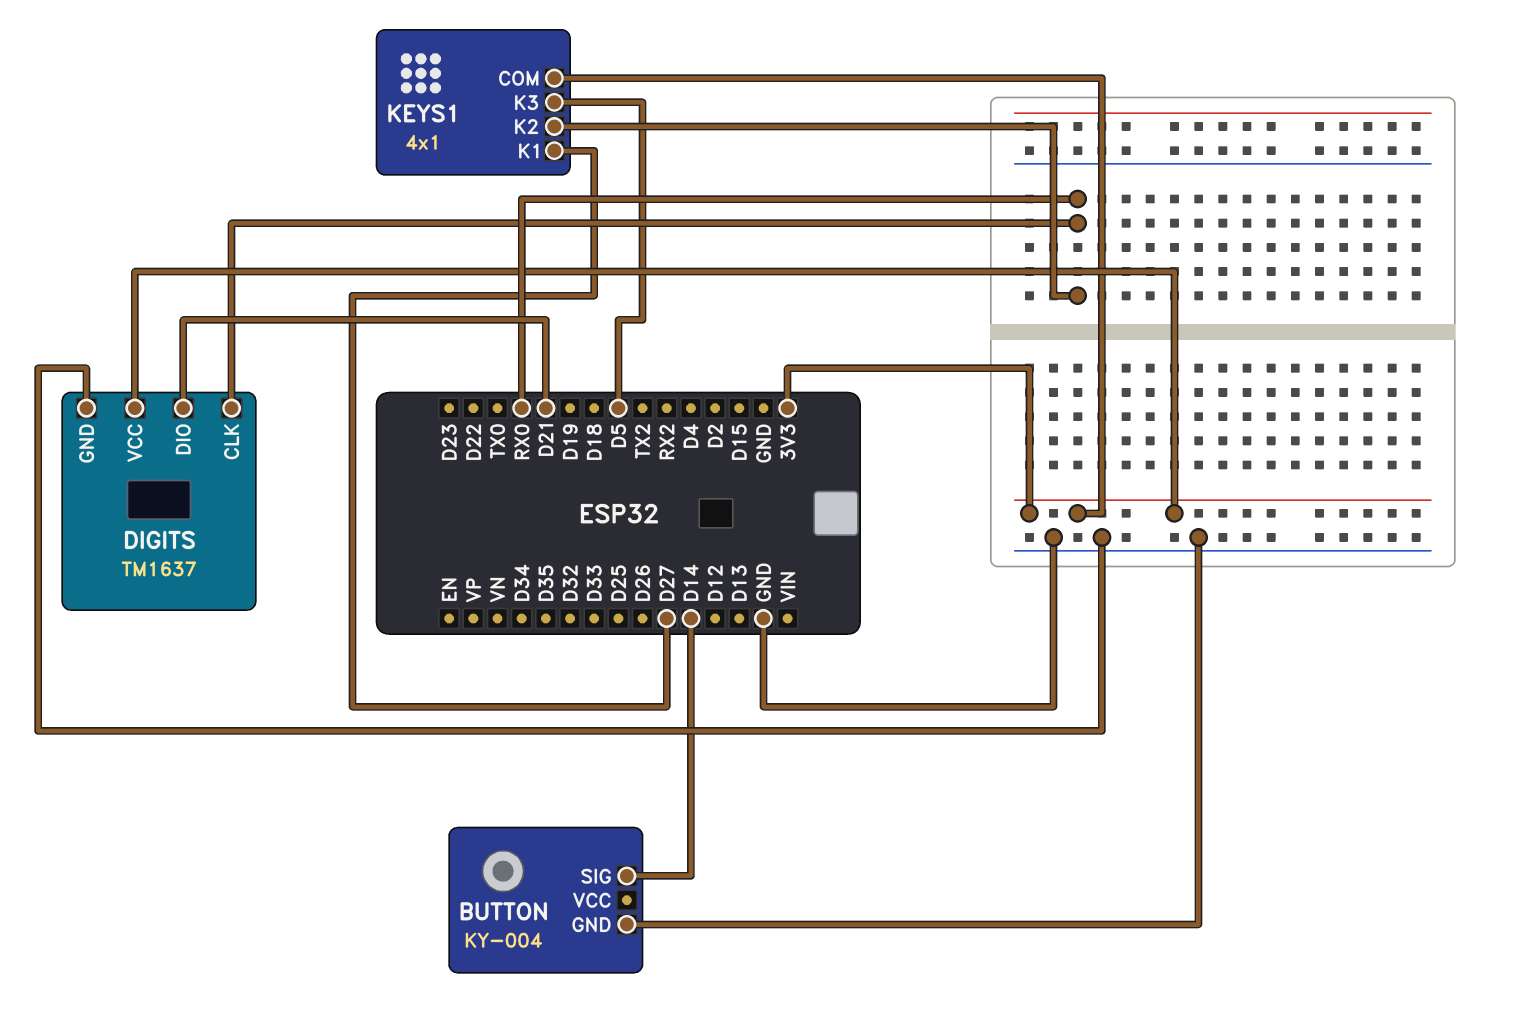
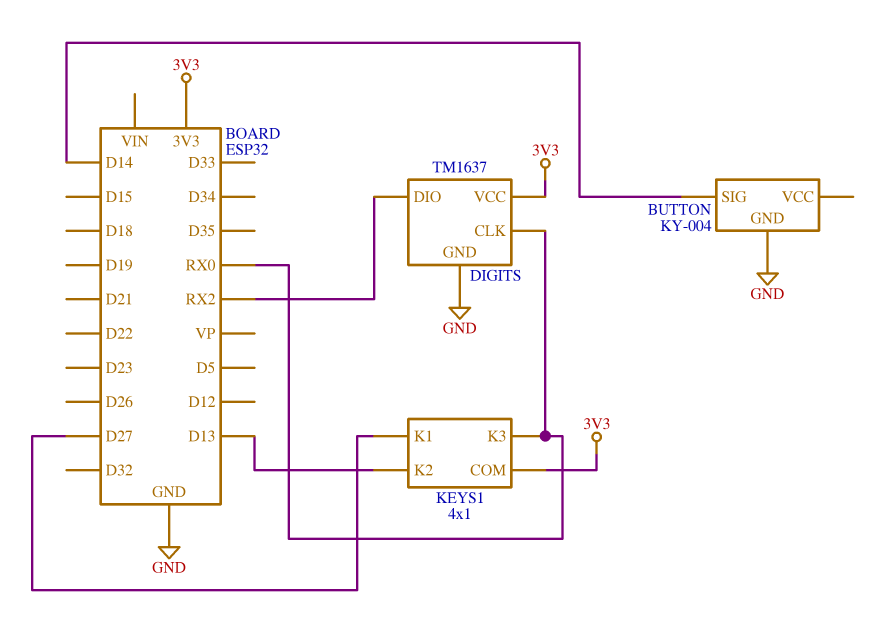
DIGITS pin DIO: D21 -> RX2
KEYS1 pin K2: RX0 -> D13
KEYS1 pin K3: D5 -> RX0

